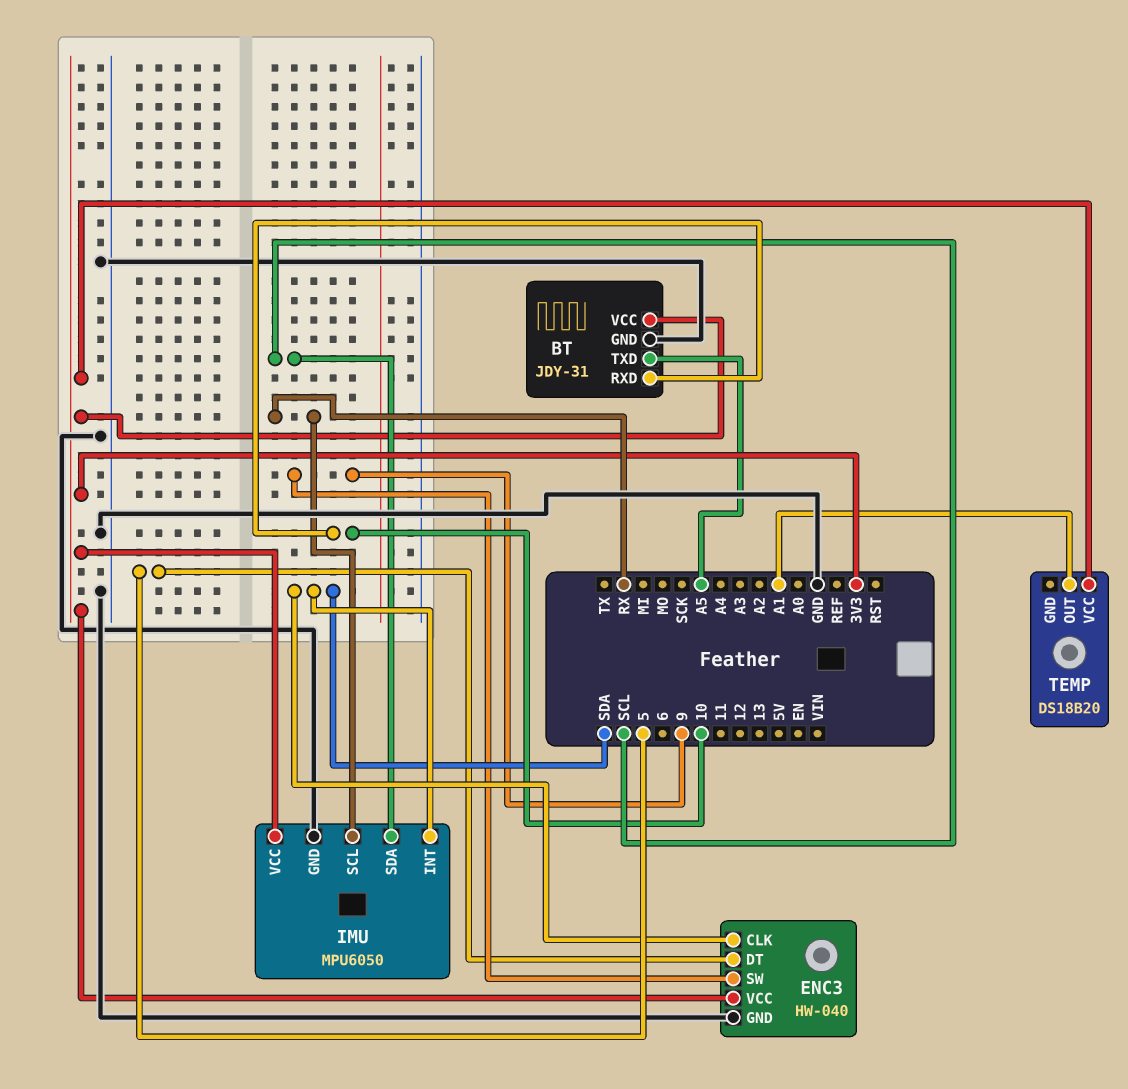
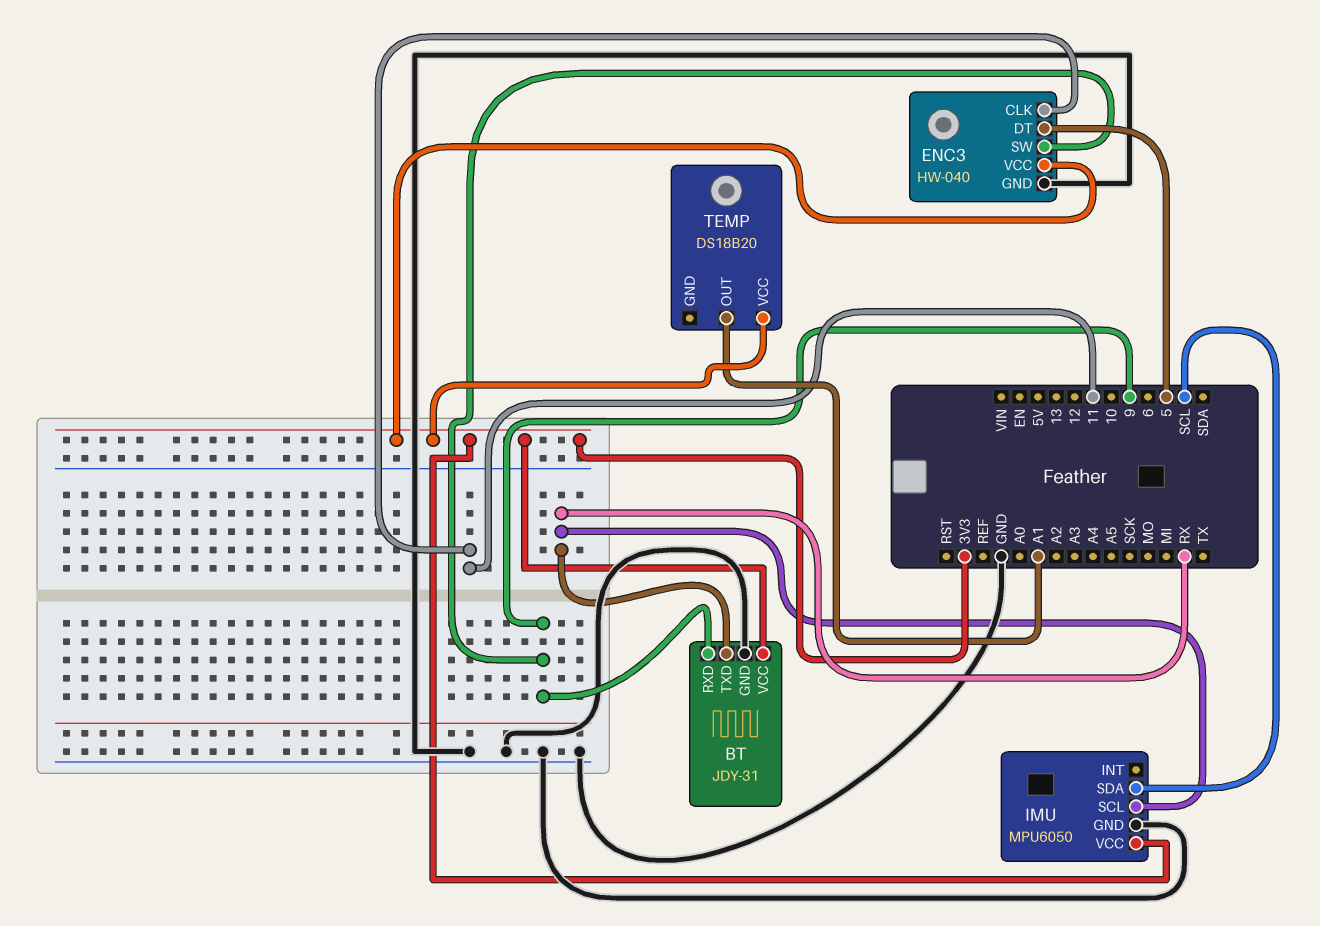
BT pin RXD: 10 -> 9
BT pin TXD: A5 -> RX
ENC3 pin CLK: SDA -> 11
IMU pin INT: SDA -> none

